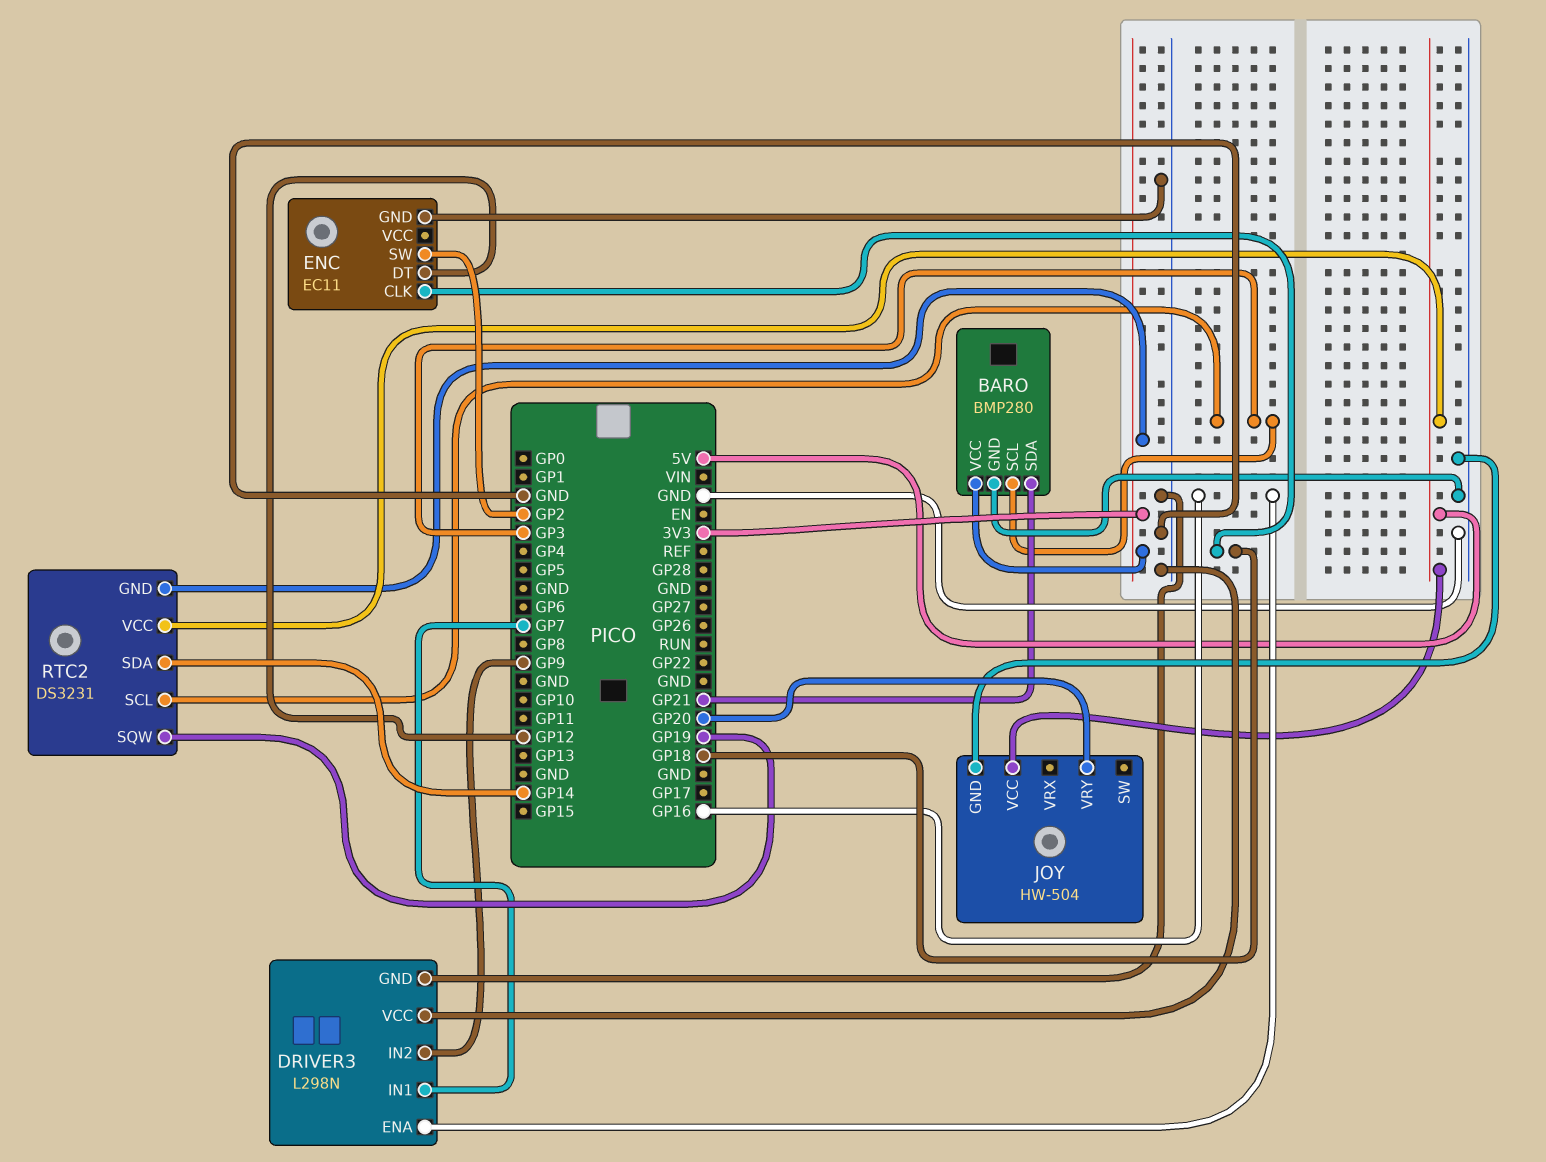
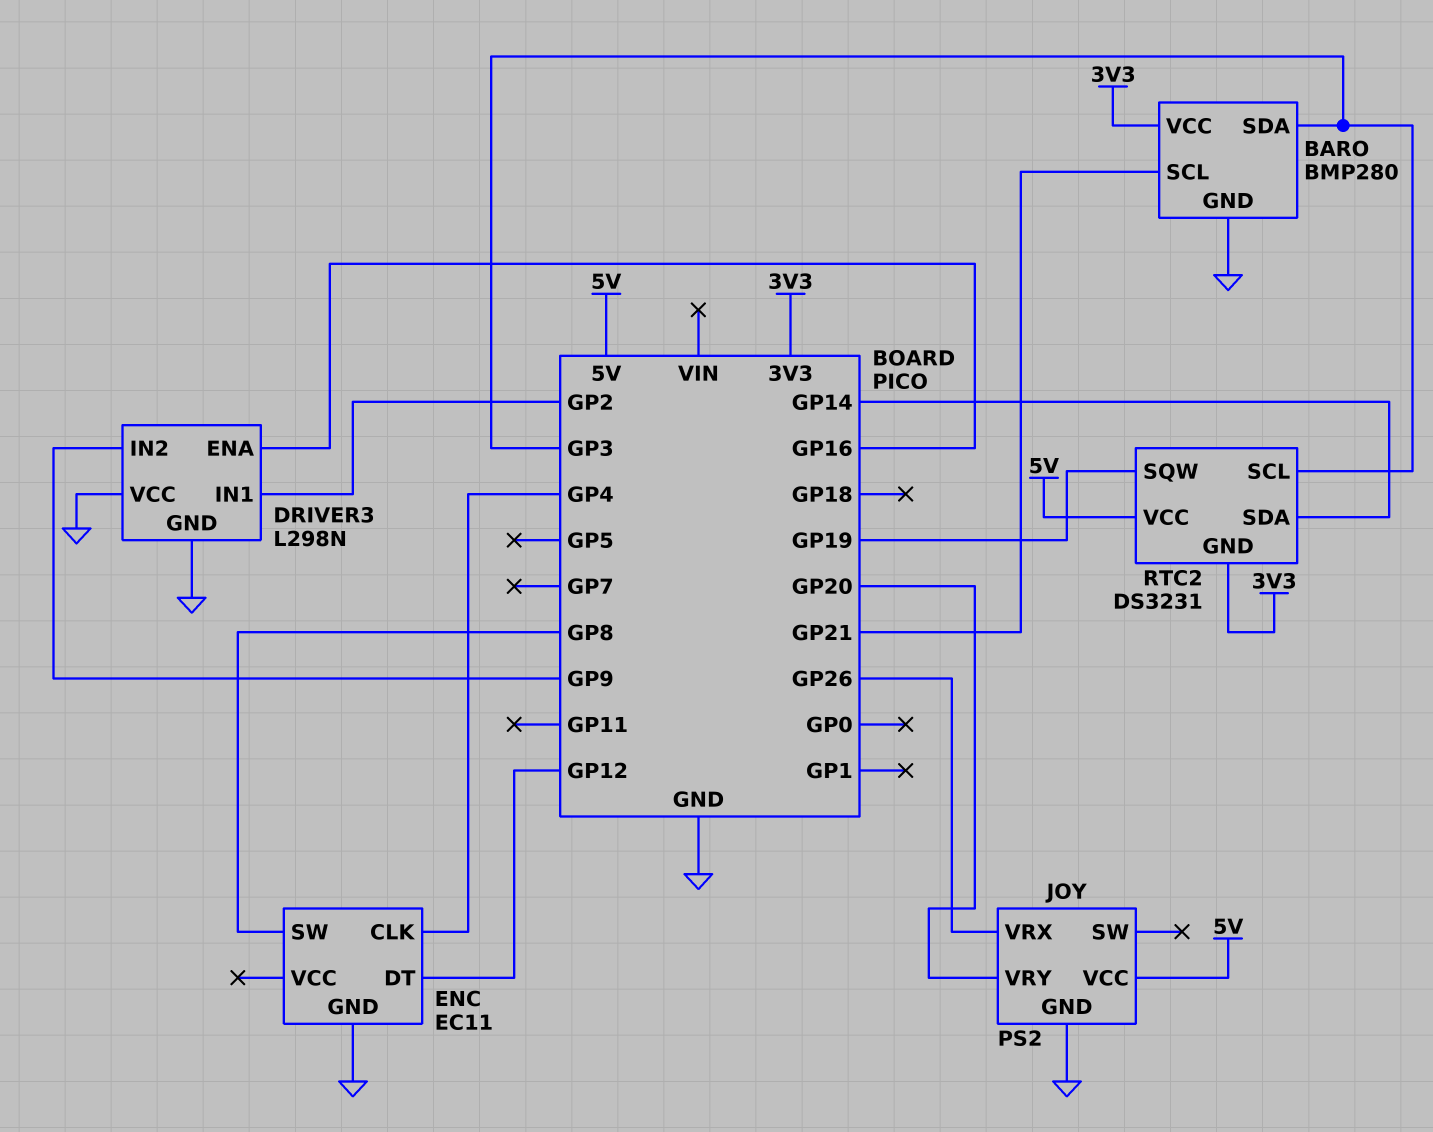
BARO pin SCL: GP3 -> GP21
BARO pin SDA: GP21 -> GP3
DRIVER3 pin IN1: GP7 -> GP2
ENC pin CLK: GP18 -> GP4
ENC pin SW: GP2 -> GP8
JOY: HW-504 -> PS2
JOY pin VRX: none -> GP26

